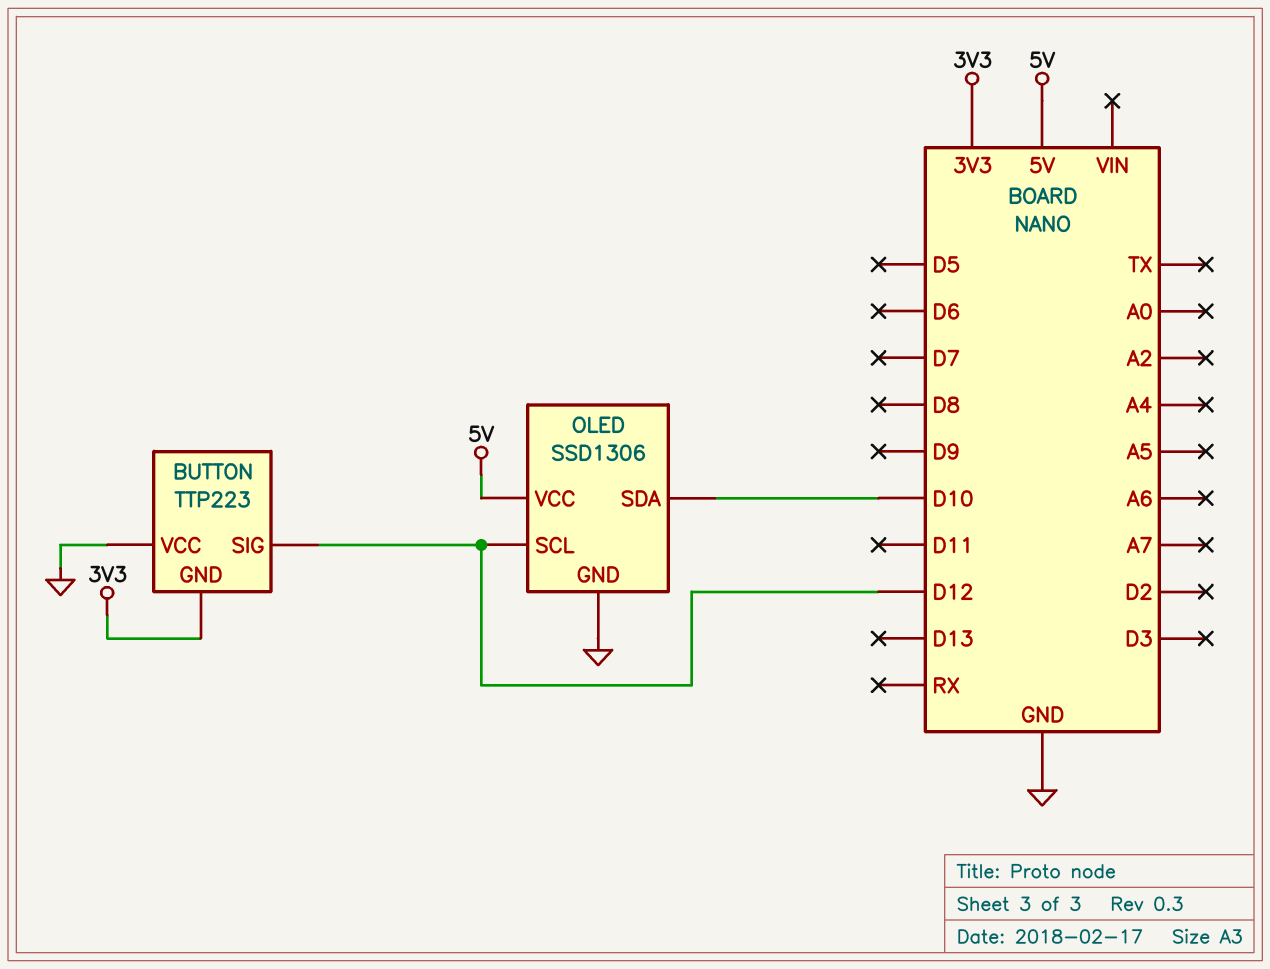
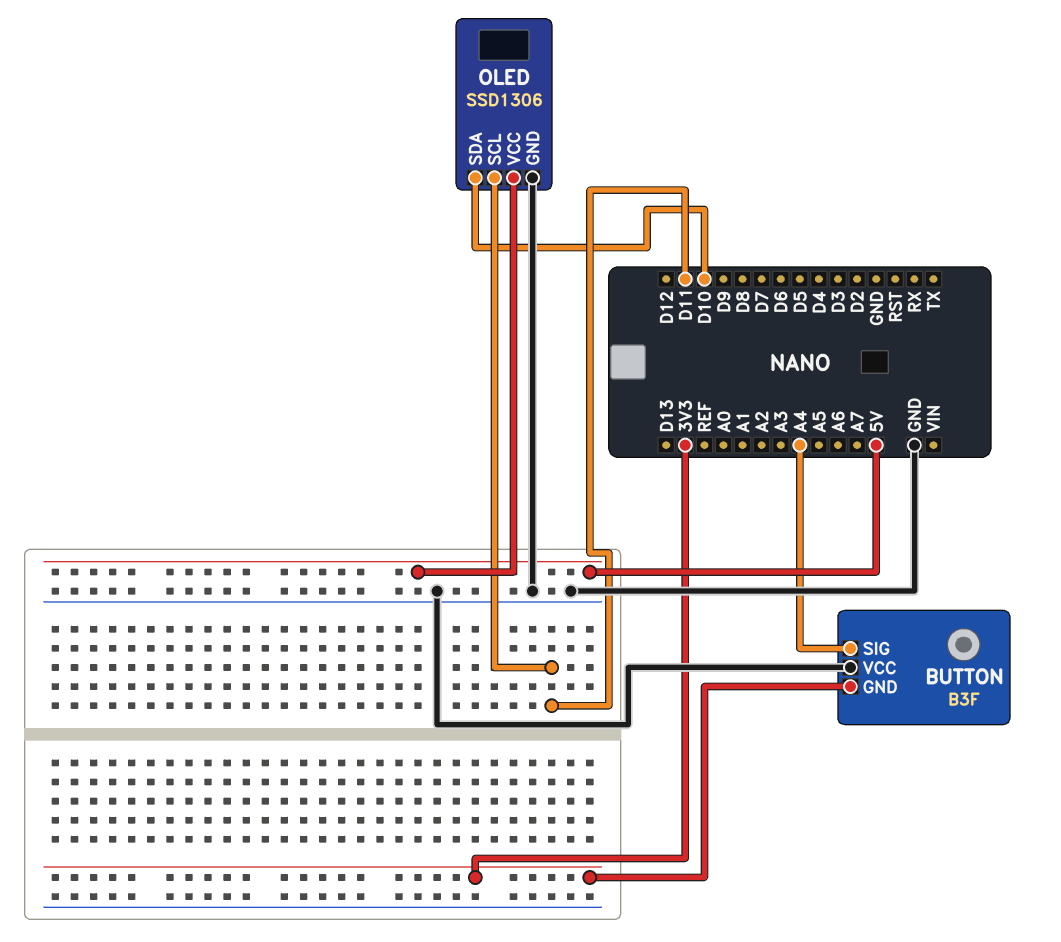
BUTTON: TTP223 -> B3F
BUTTON pin SIG: D12 -> A4
OLED pin SCL: D12 -> D11

